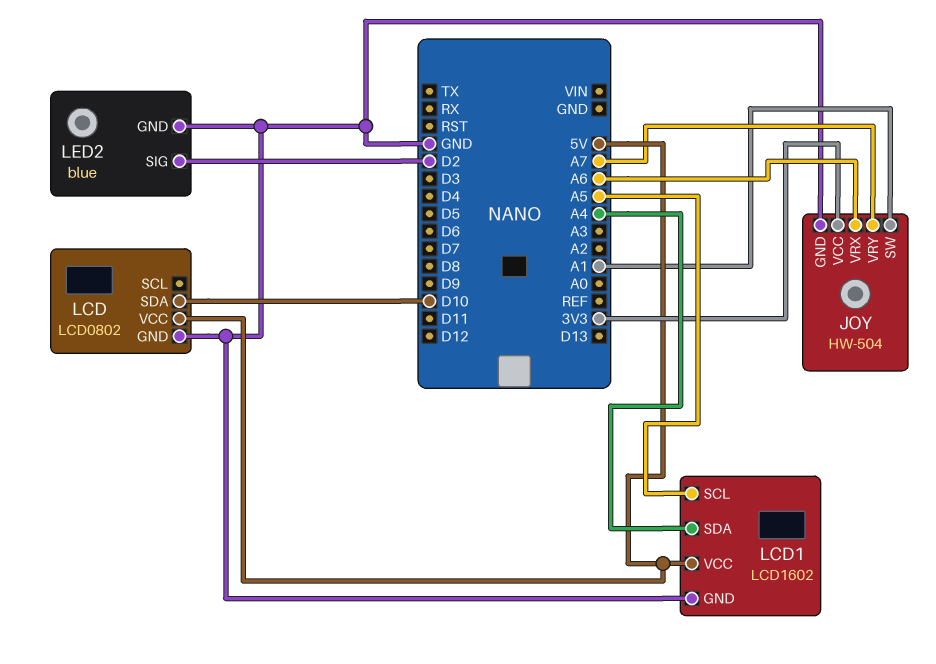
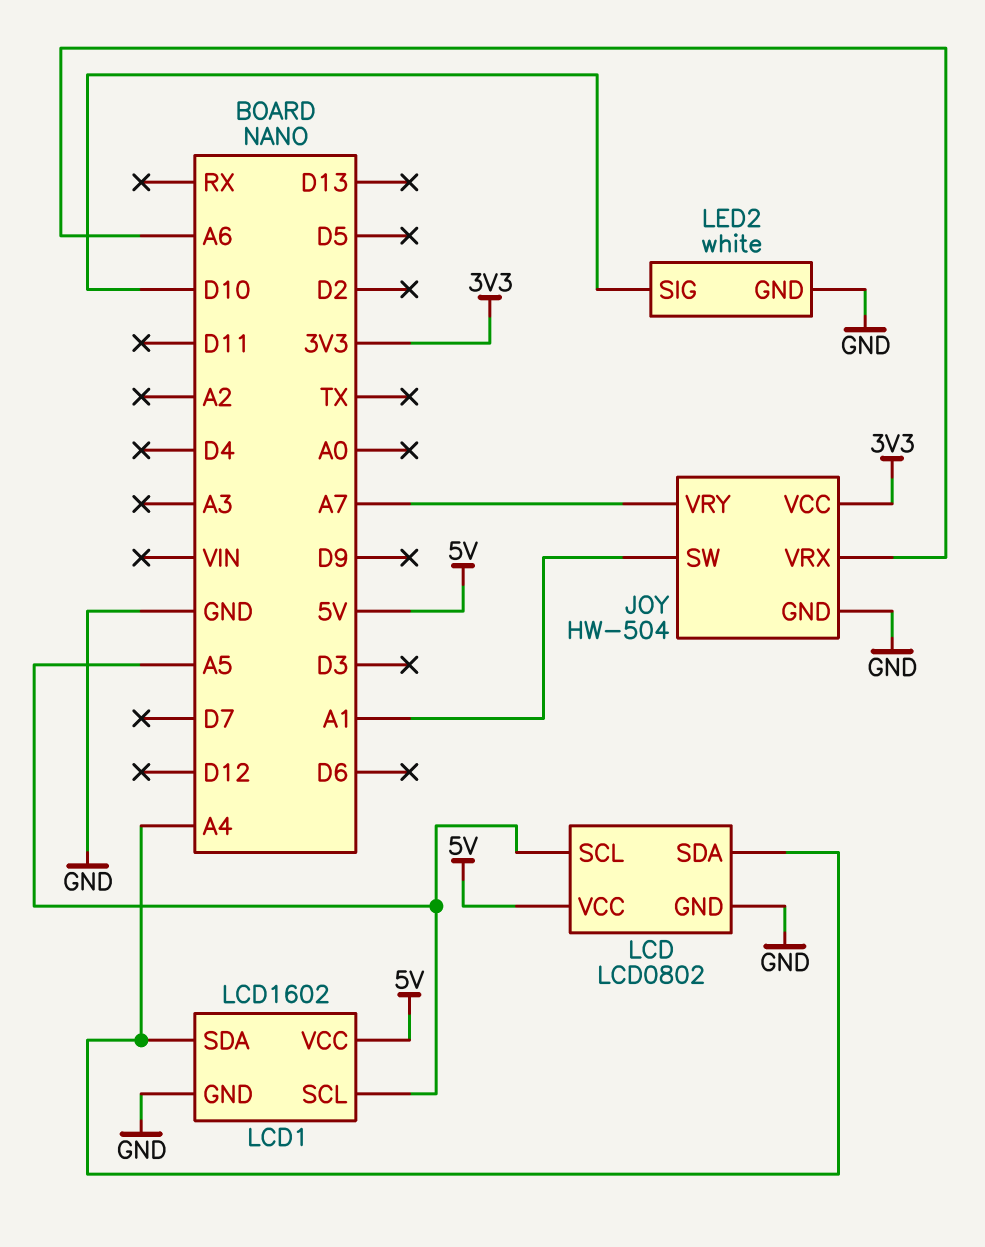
LCD pin SCL: none -> A5
LCD pin SDA: D10 -> A4
LED2: blue -> white
LED2 pin SIG: D2 -> D10

